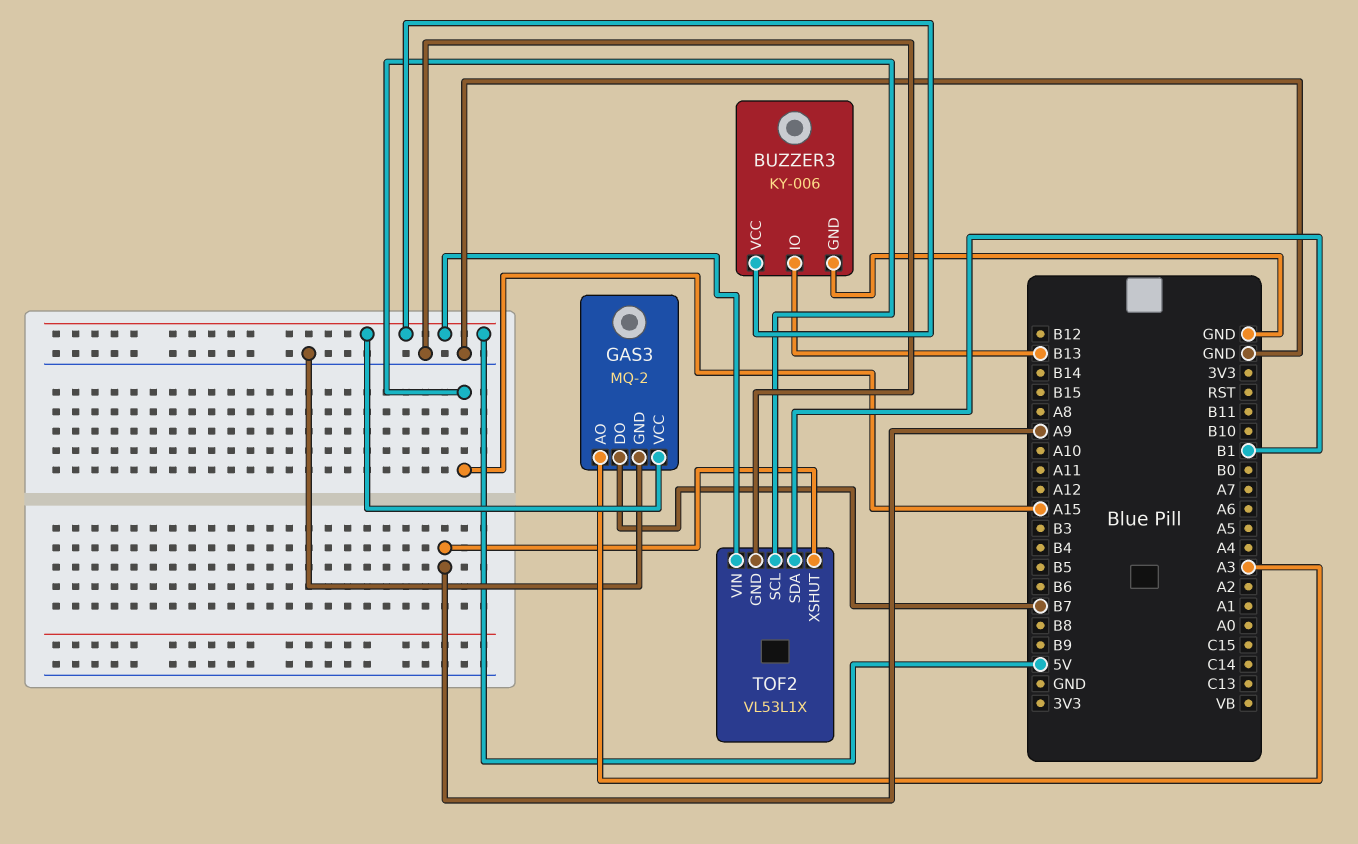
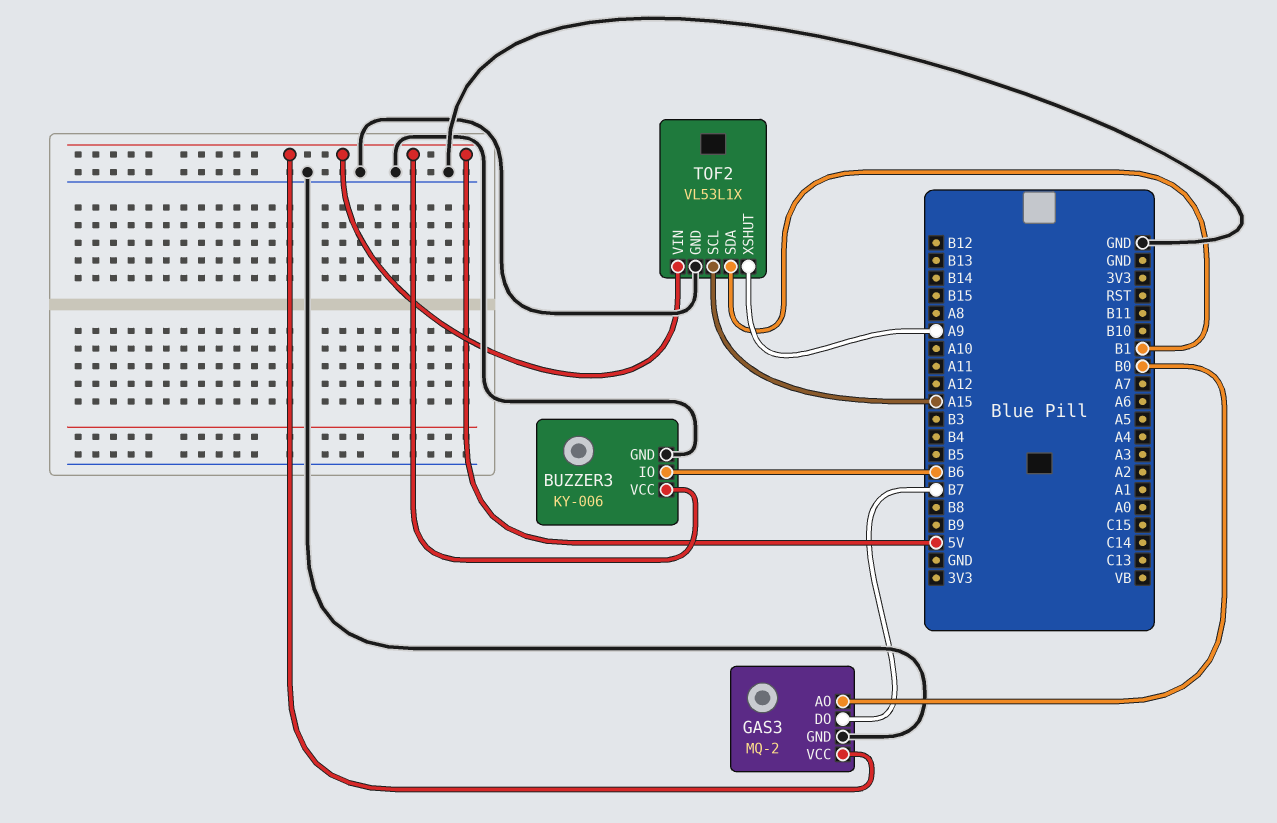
BUZZER3 pin IO: B13 -> B6
GAS3 pin AO: A3 -> B0

